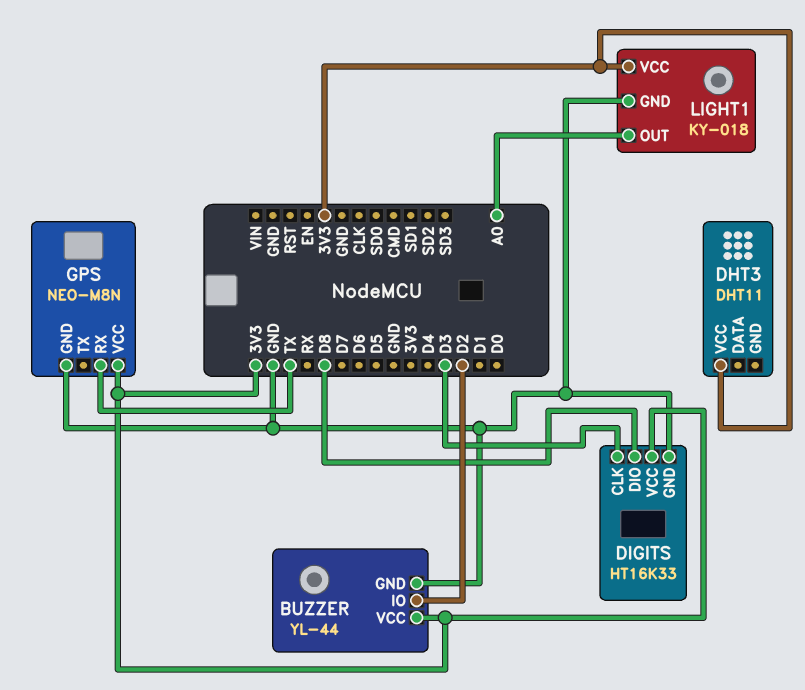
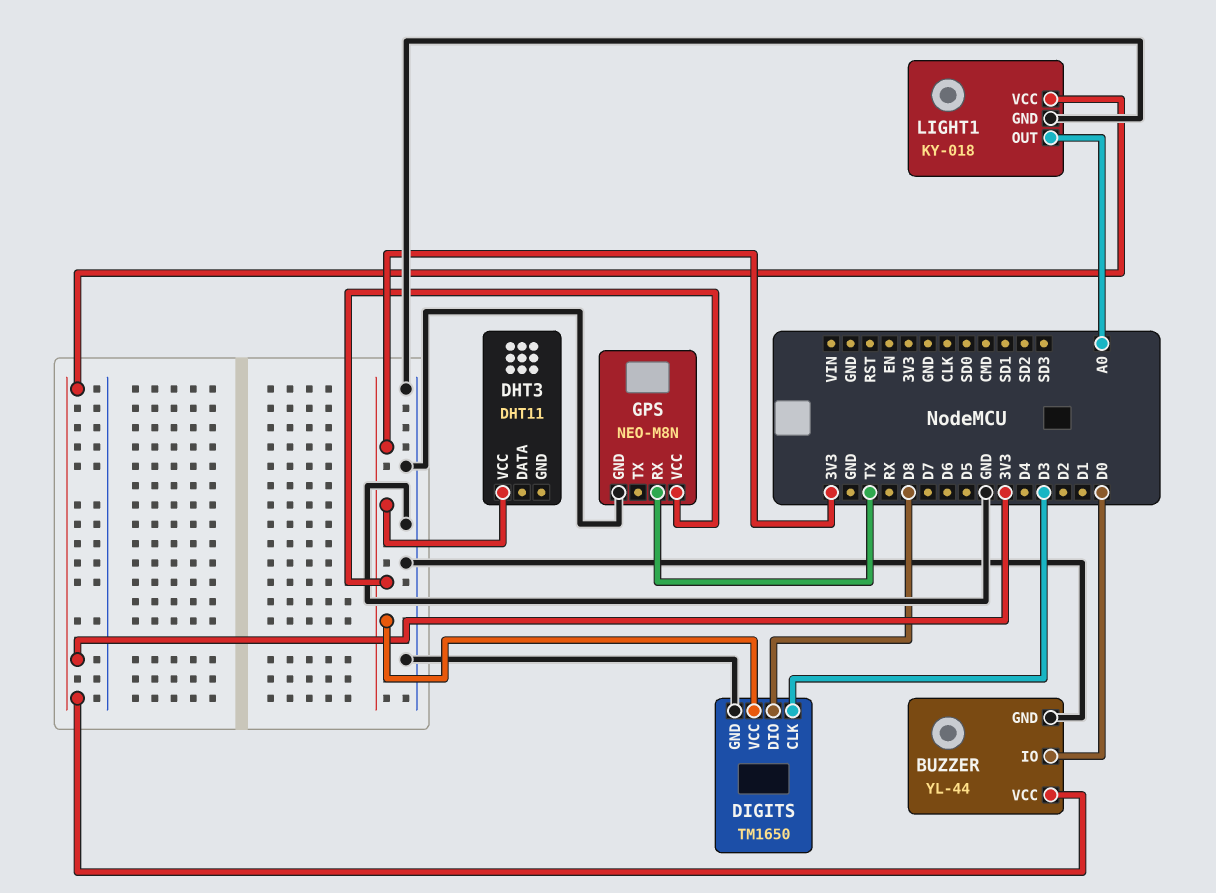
BUZZER pin IO: D2 -> D0
DIGITS: HT16K33 -> TM1650

